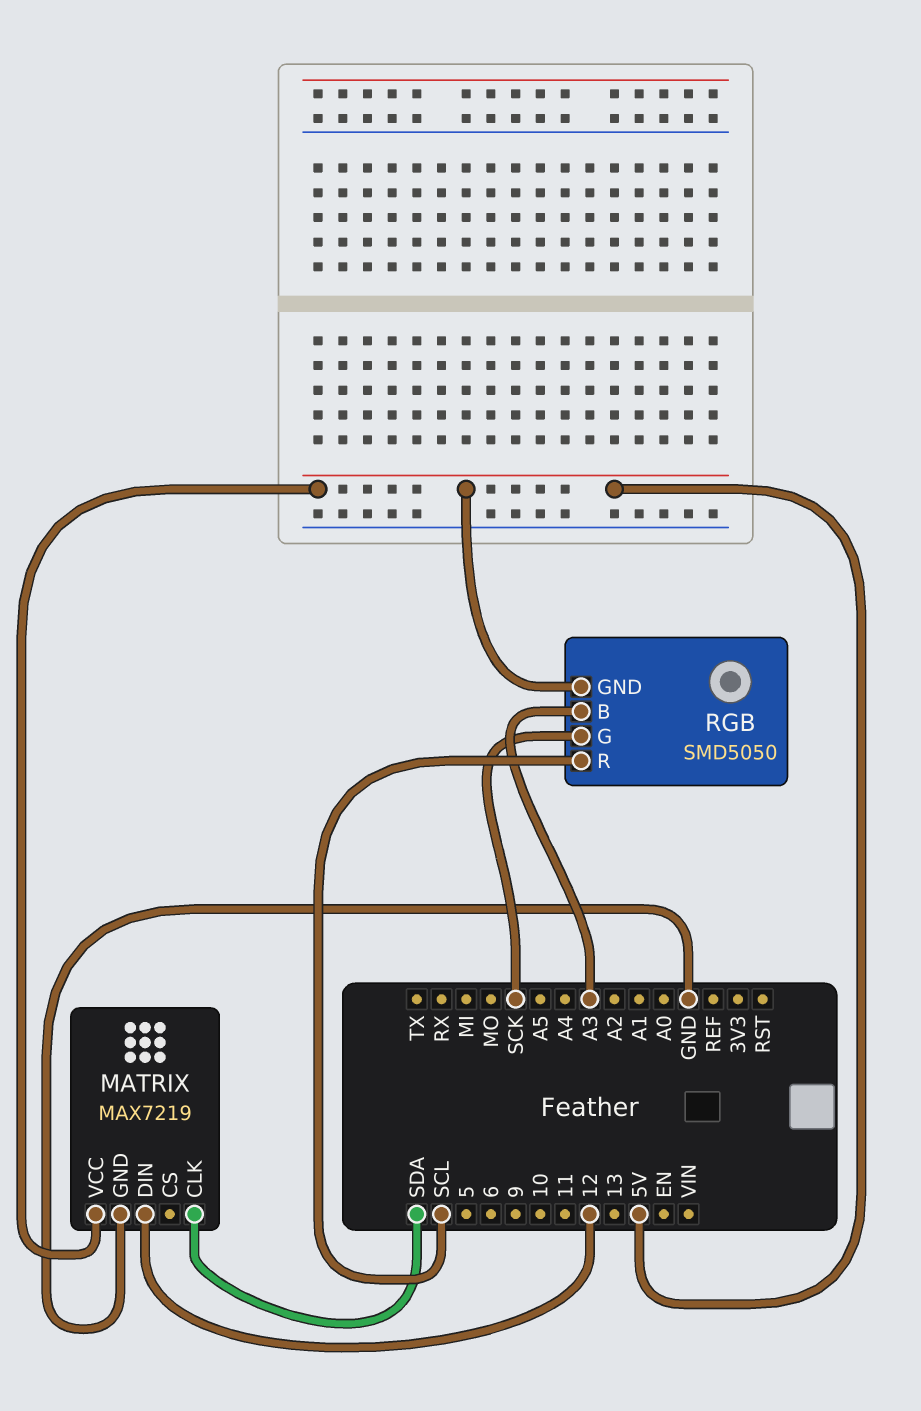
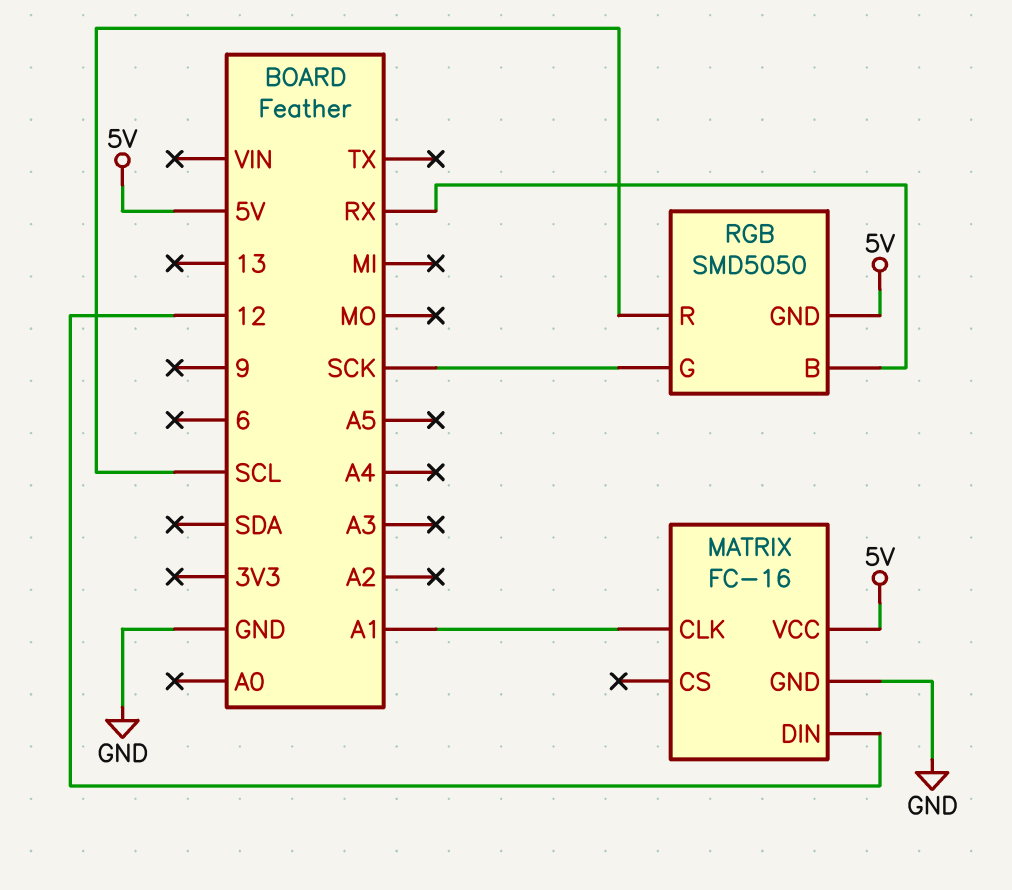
MATRIX: MAX7219 -> FC-16
MATRIX pin CLK: SDA -> A1
RGB pin B: A3 -> RX

